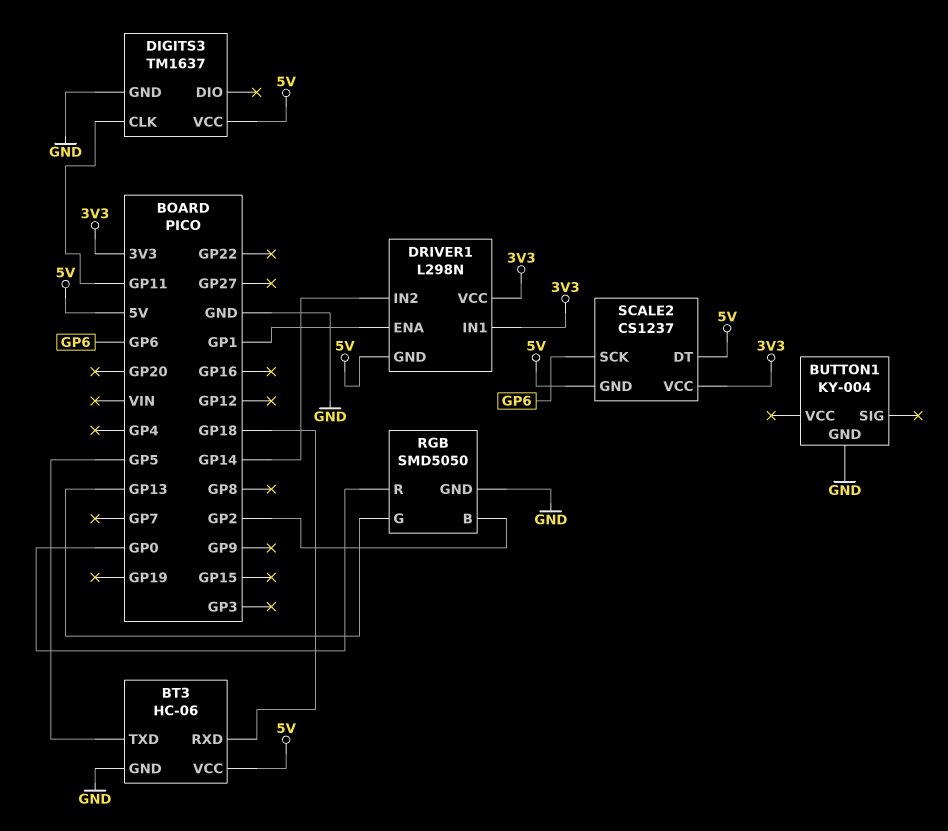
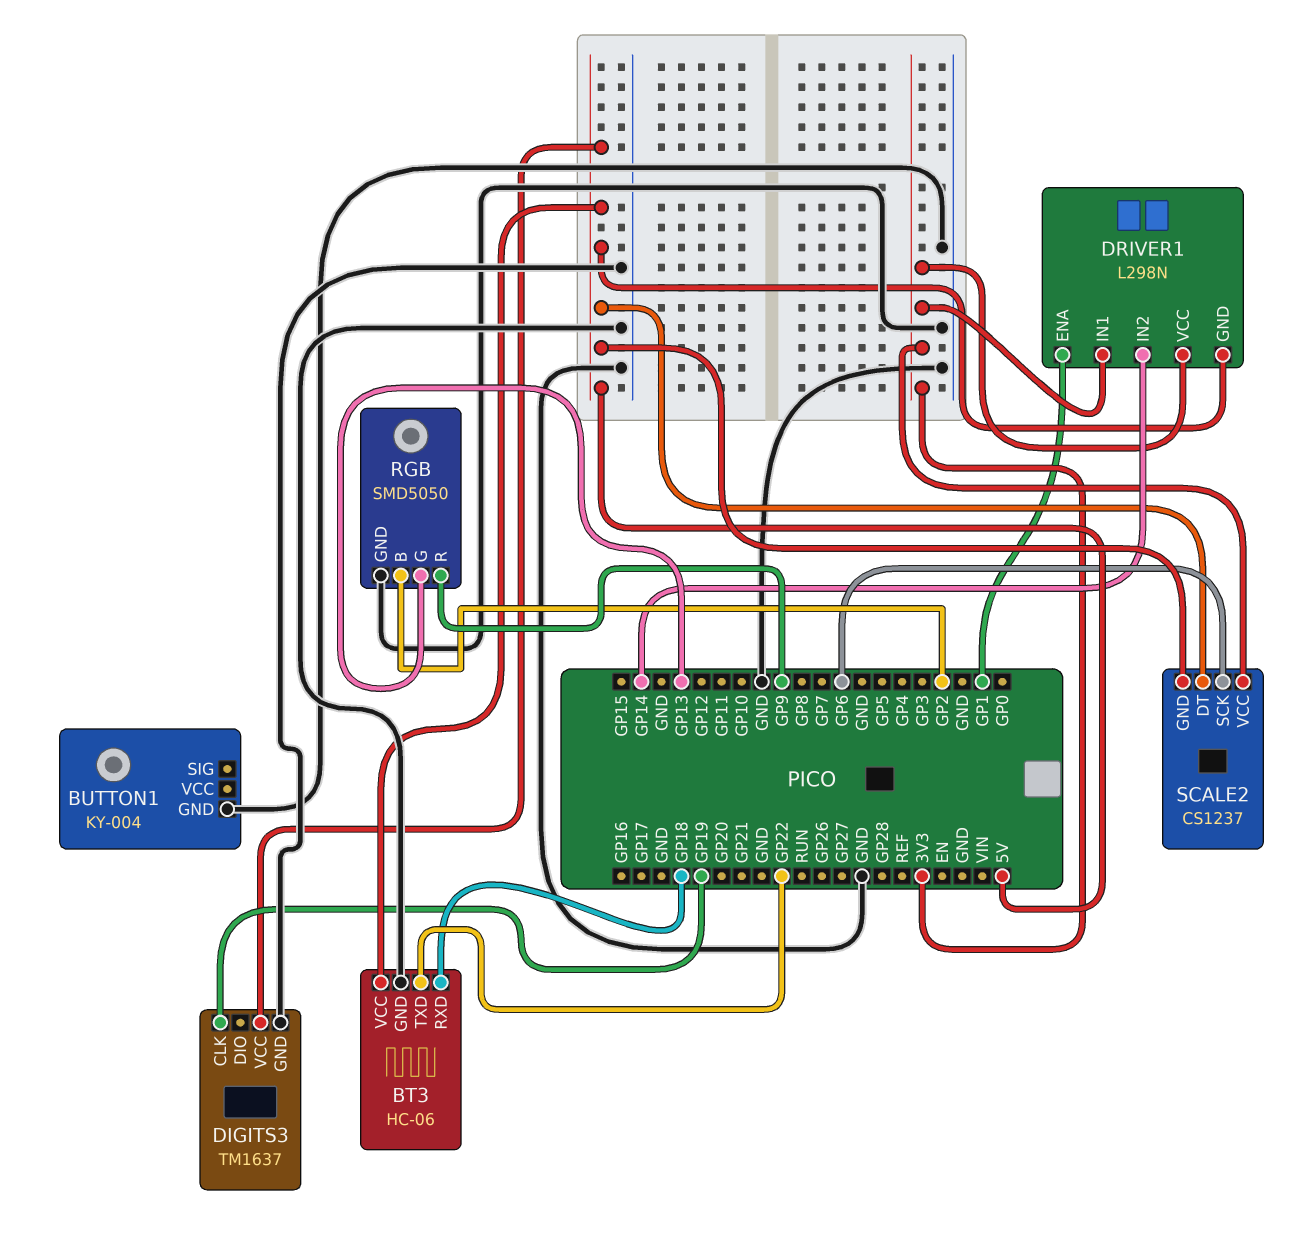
BT3 pin TXD: GP5 -> GP22
DIGITS3 pin CLK: GP11 -> GP19
RGB pin R: GP0 -> GP9

